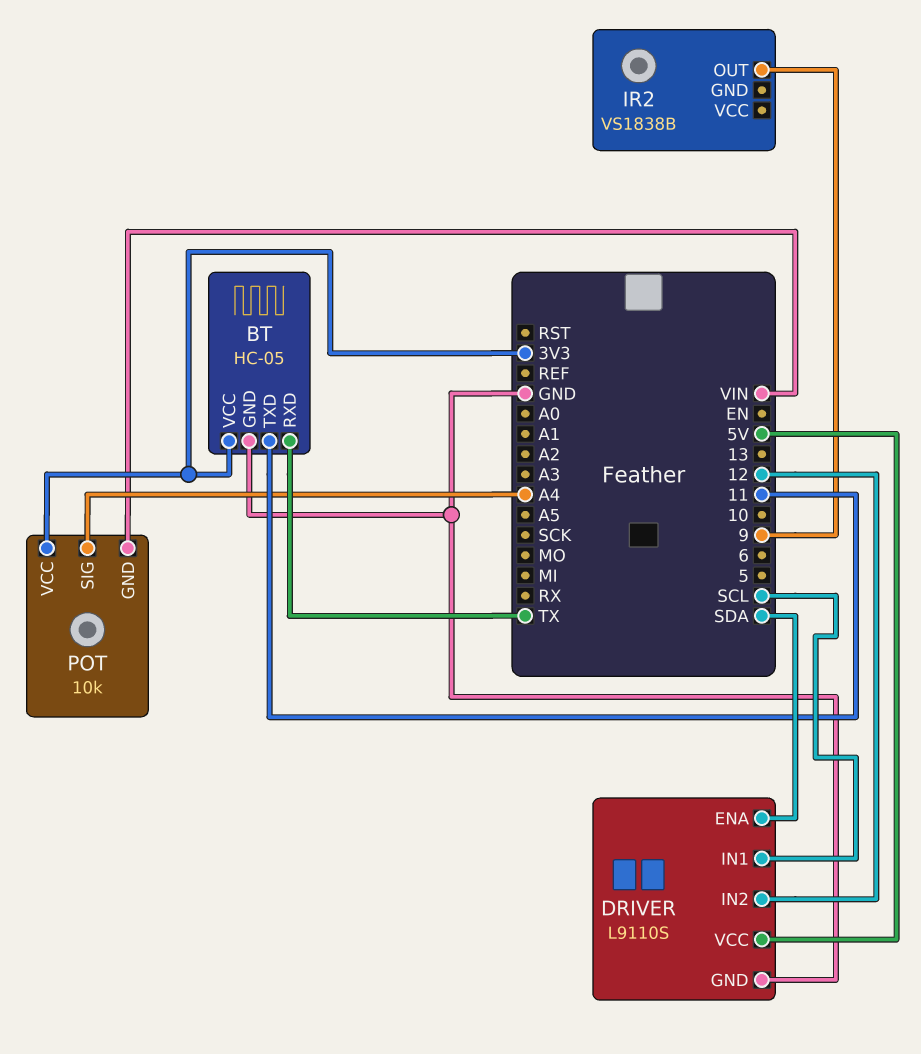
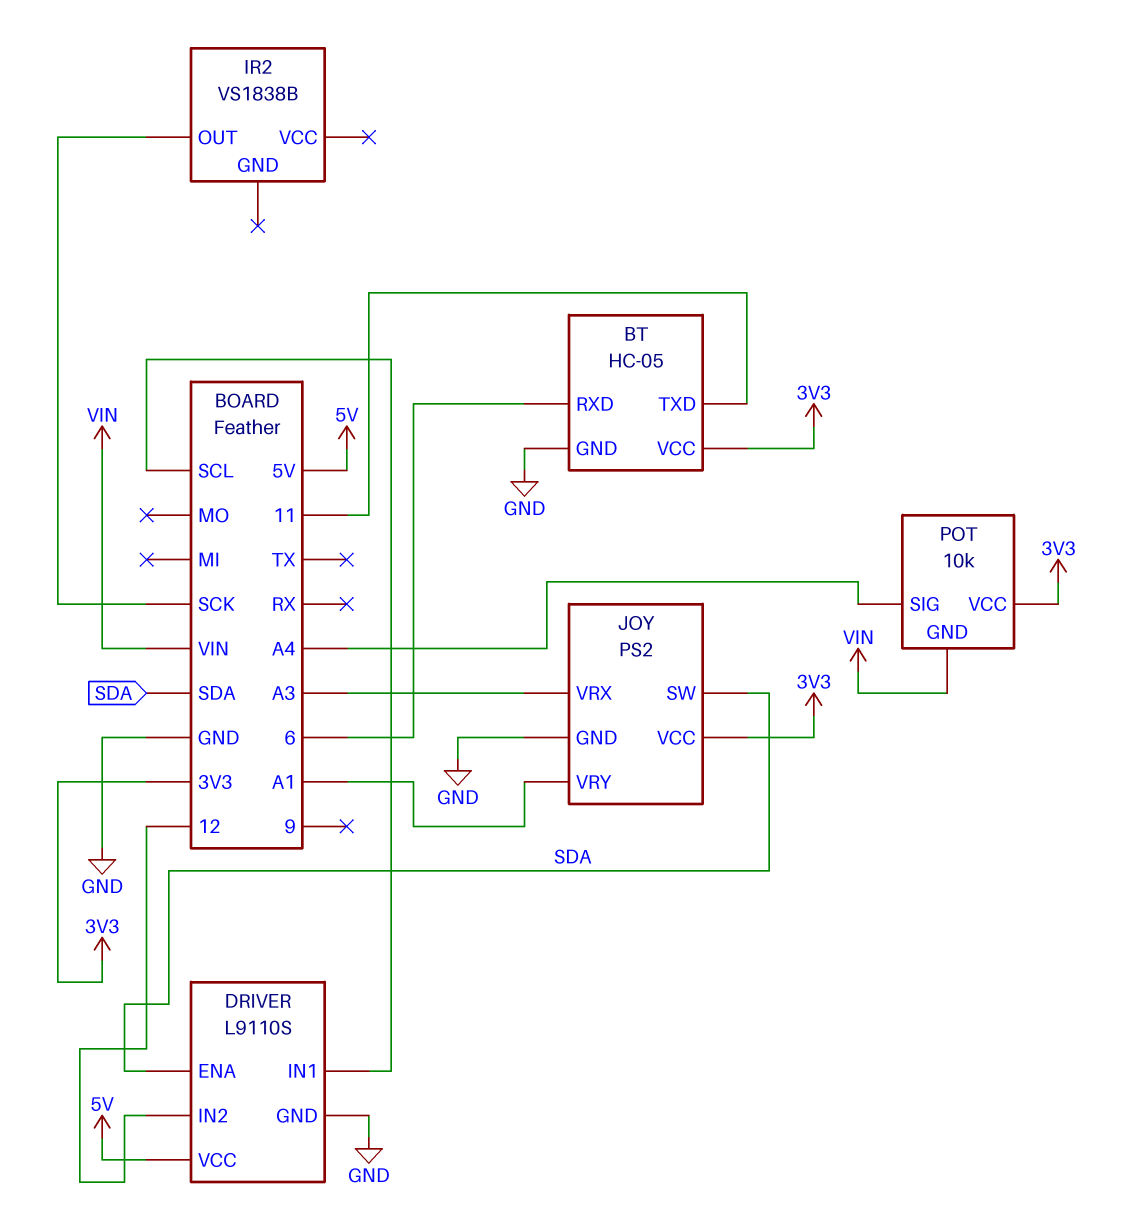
BT pin RXD: TX -> 6
IR2 pin OUT: 9 -> SCK
JOY: none -> PS2
JOY pin GND: none -> GND
JOY pin SW: none -> SDA
JOY pin VCC: none -> 3V3
JOY pin VRX: none -> A3
JOY pin VRY: none -> A1

